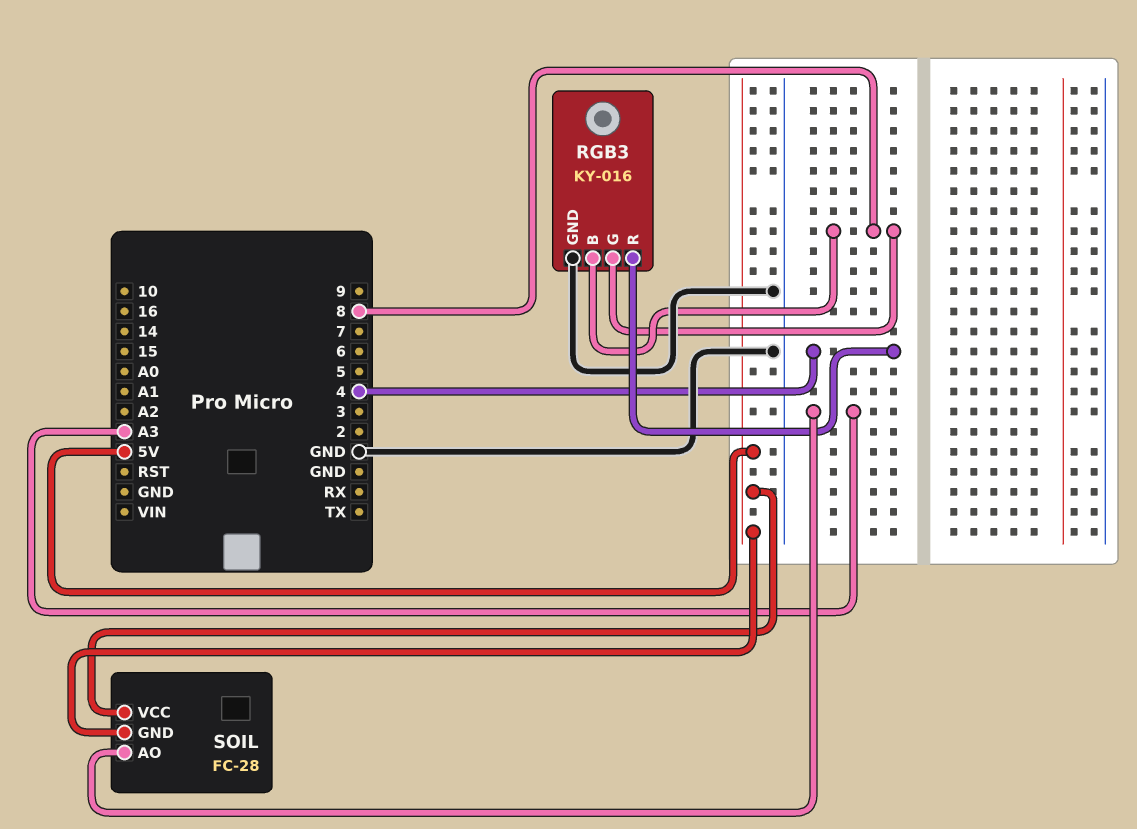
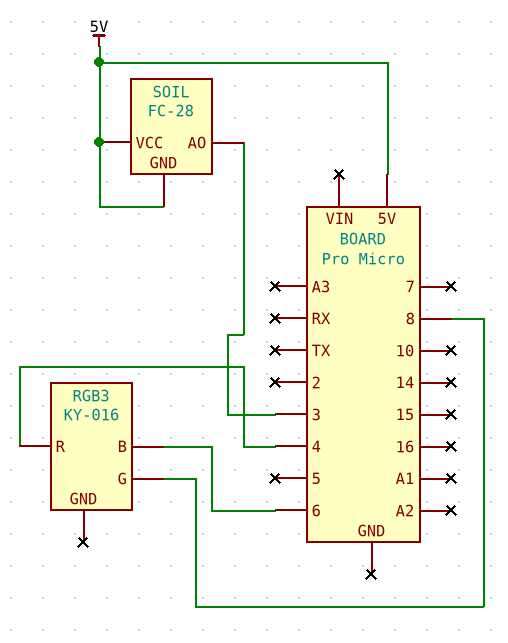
RGB3 pin B: 8 -> 6
RGB3 pin GND: GND -> none
SOIL pin AO: A3 -> 3

